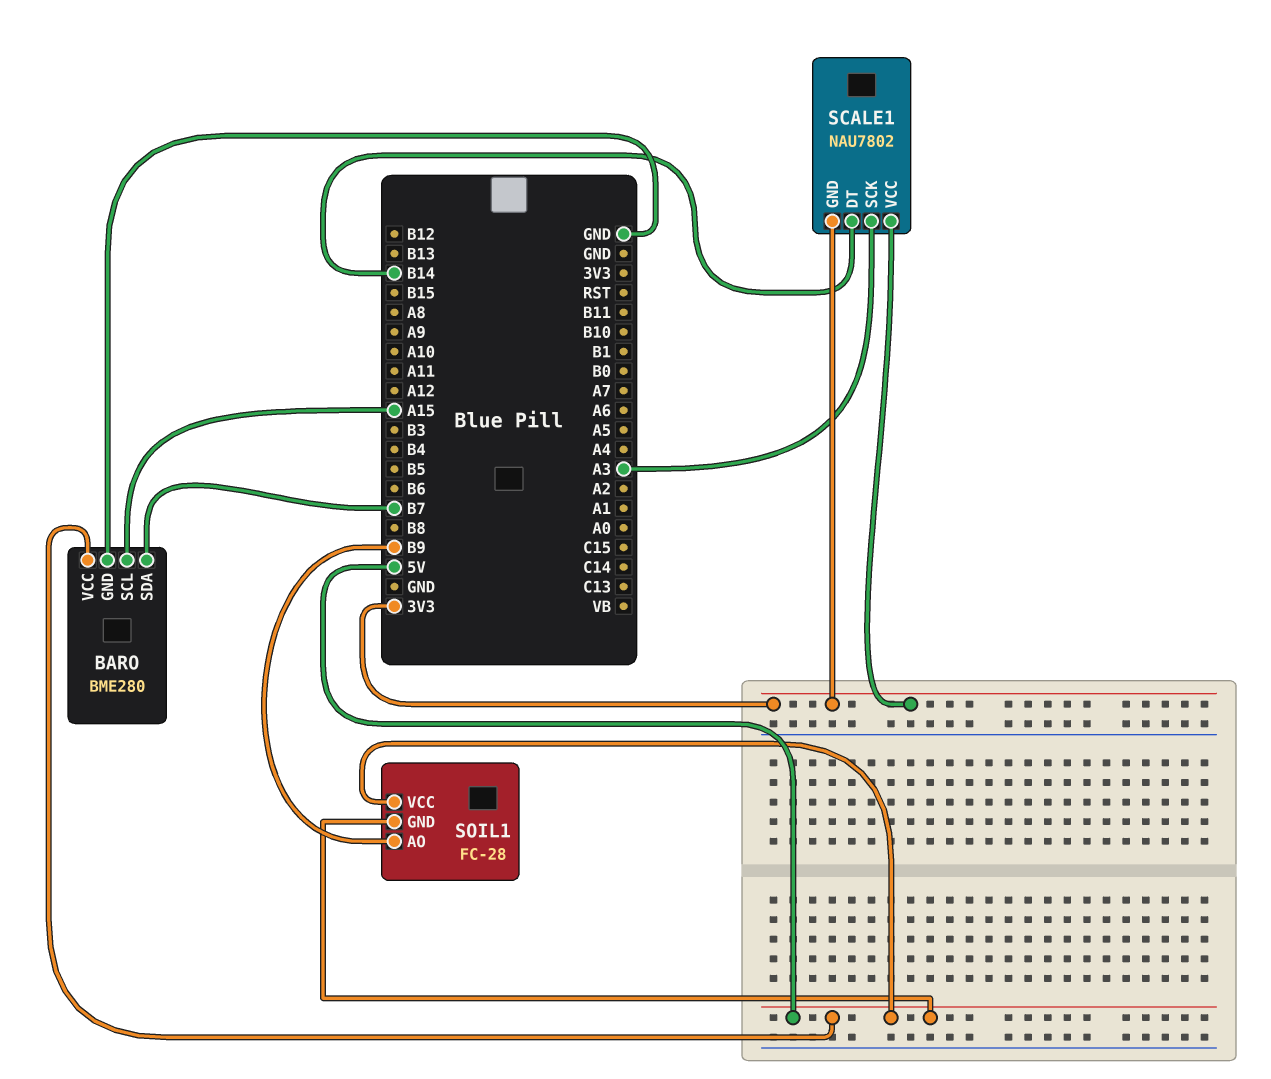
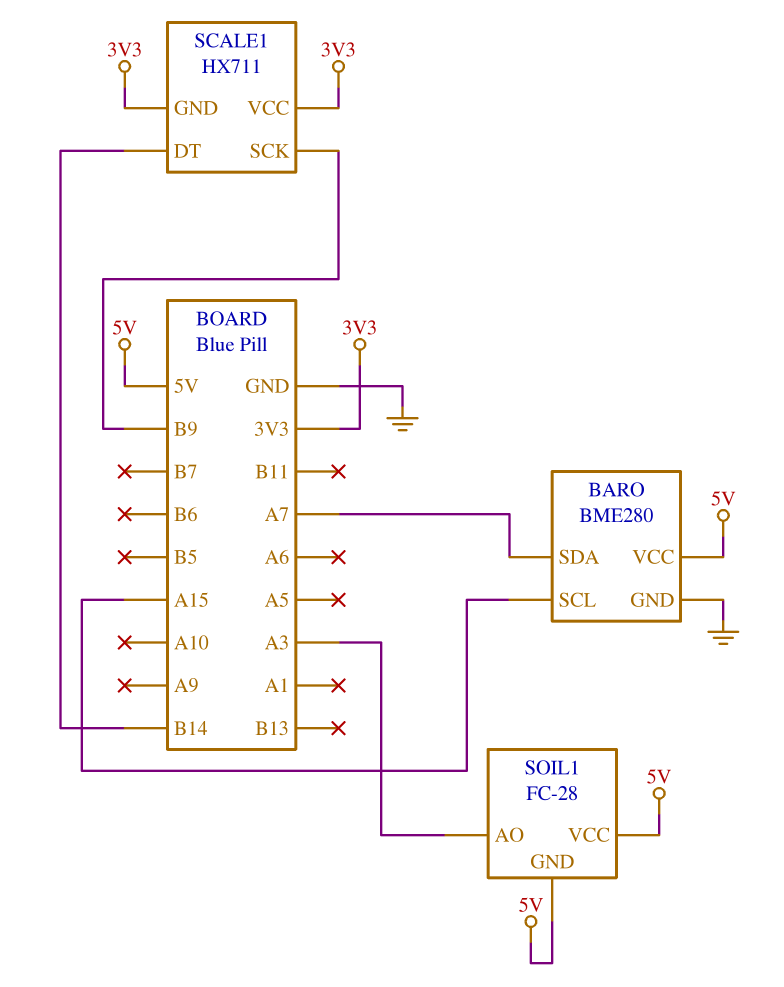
BARO pin SDA: B7 -> A7
SCALE1: NAU7802 -> HX711
SCALE1 pin SCK: A3 -> B9
SOIL1 pin AO: B9 -> A3

